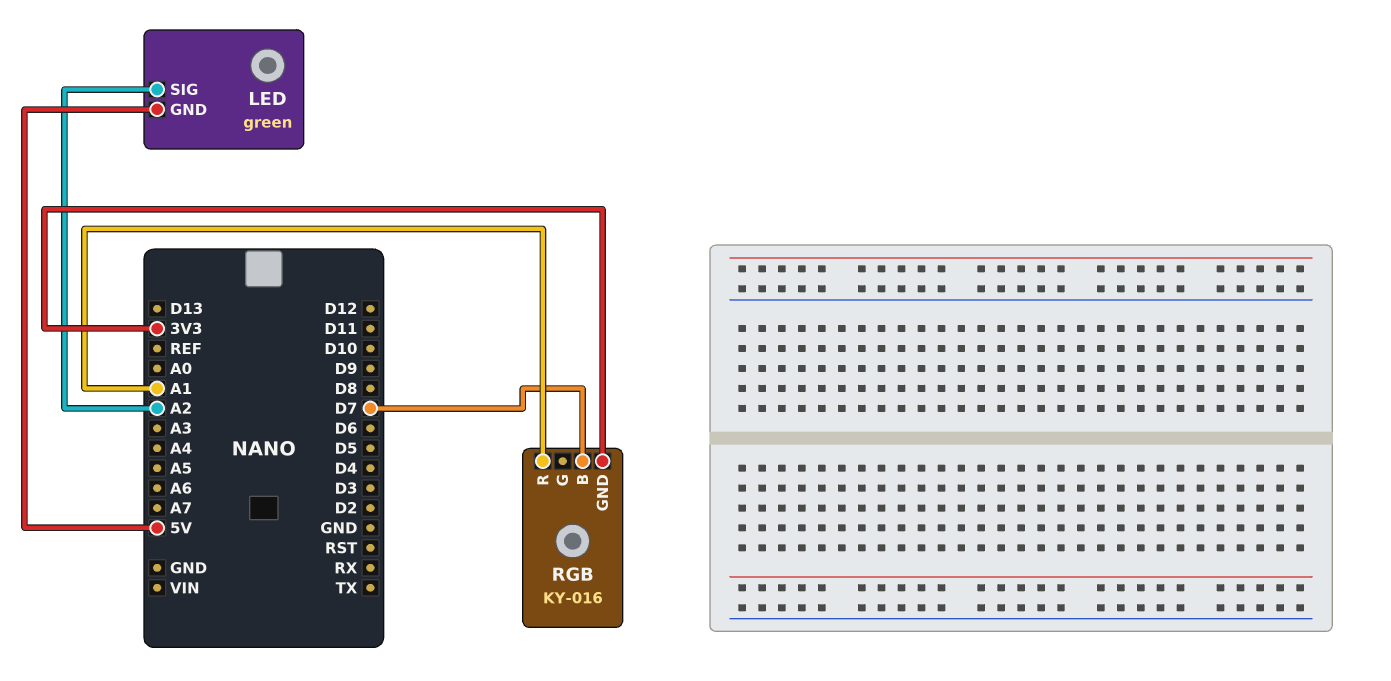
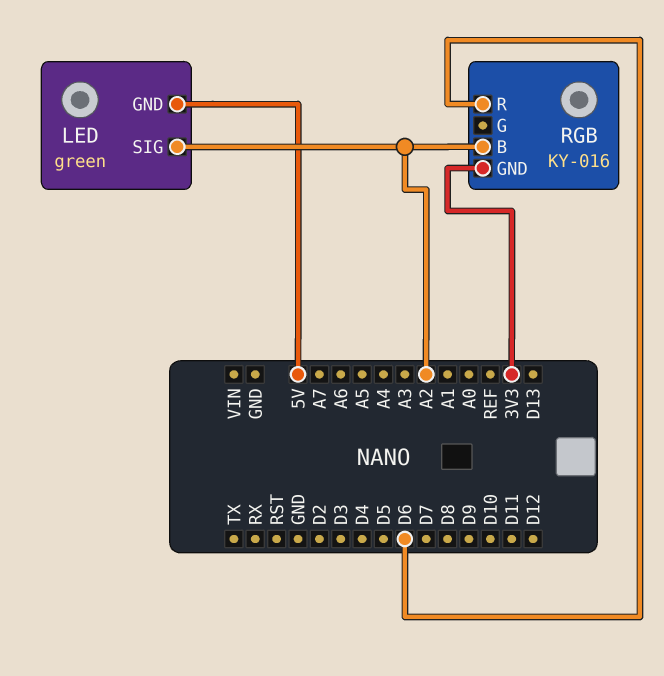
RGB pin B: D7 -> A2
RGB pin R: A1 -> D6

